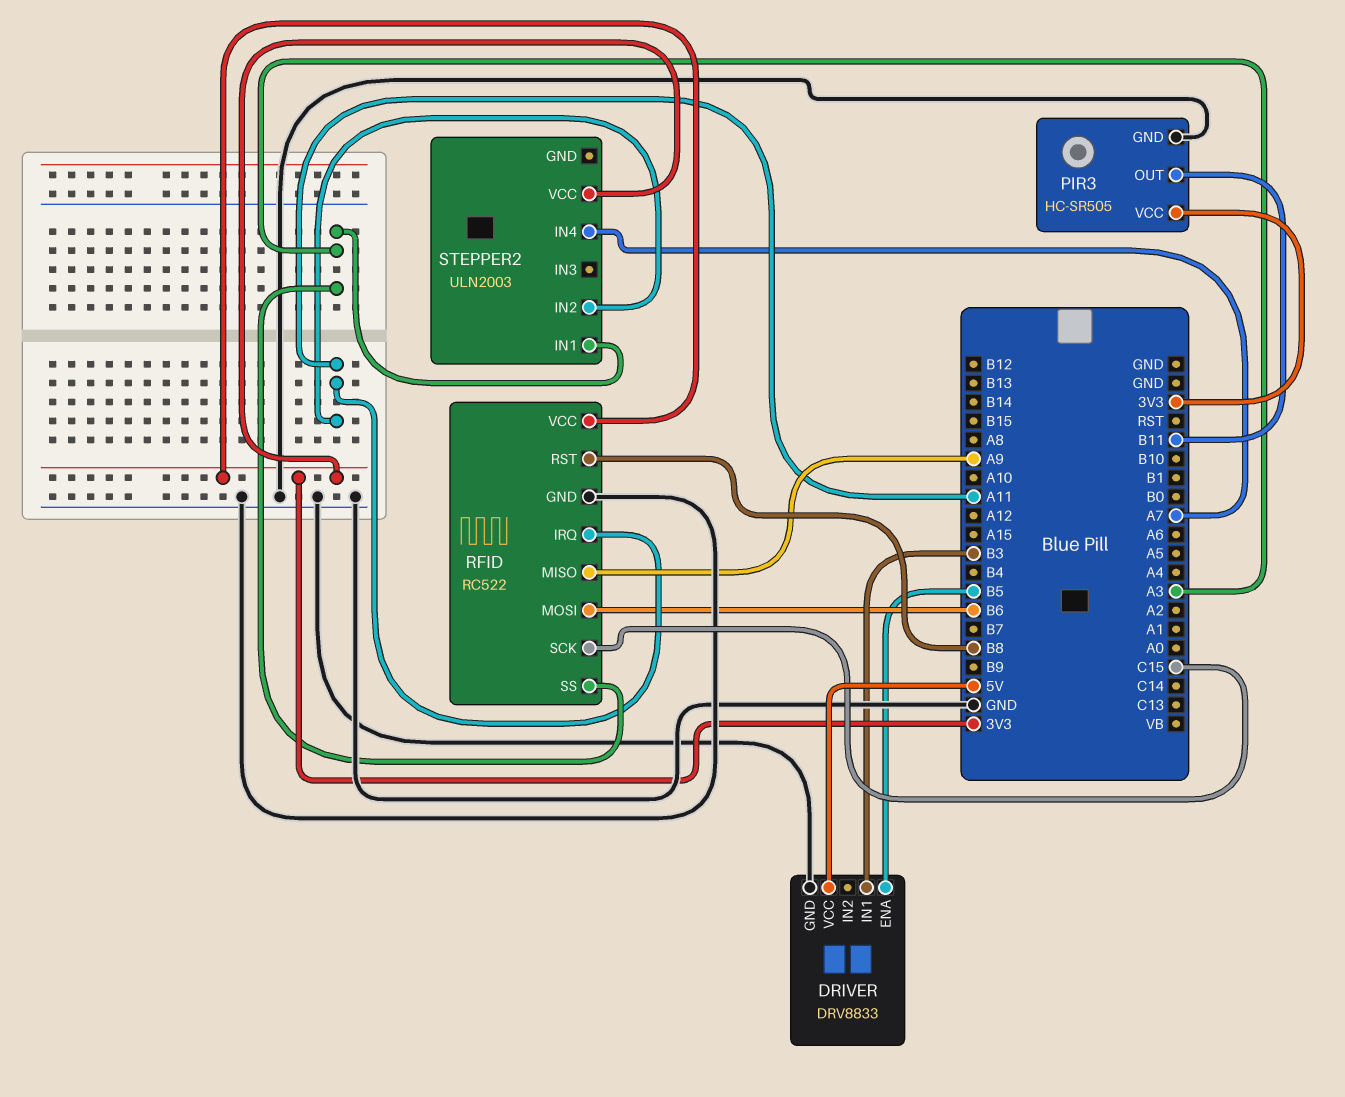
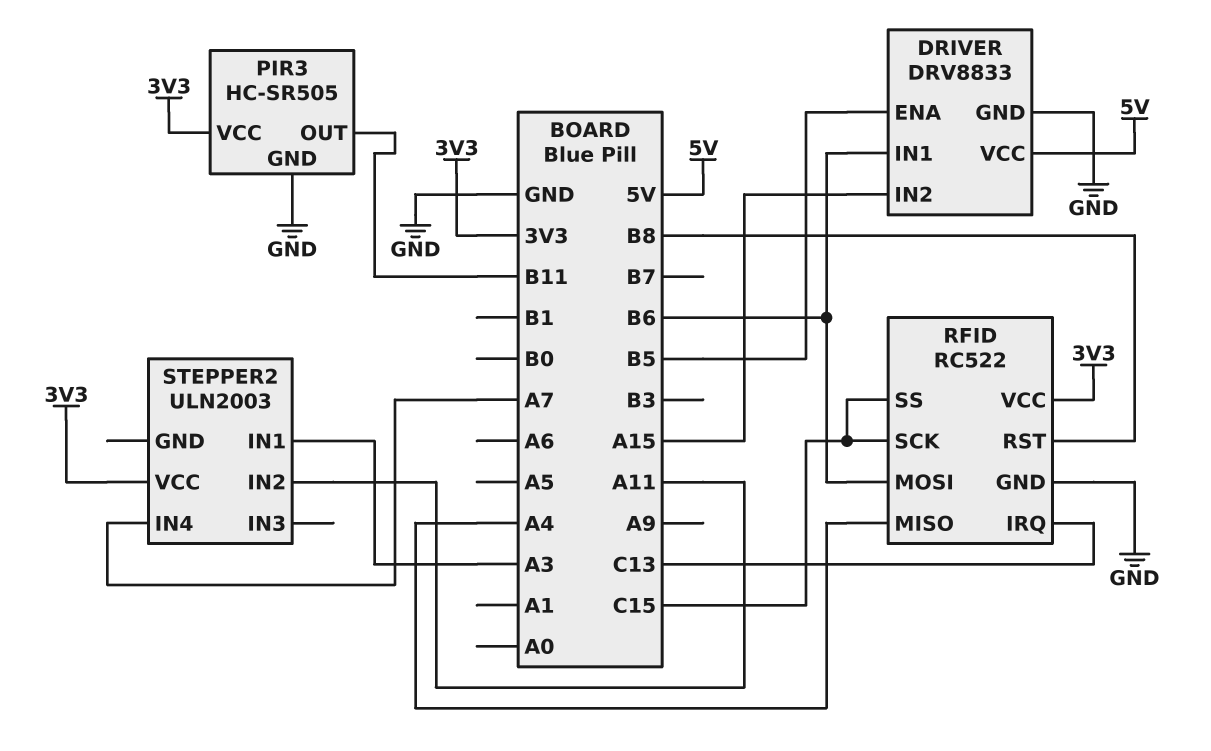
DRIVER pin IN1: B3 -> B6
DRIVER pin IN2: none -> A15
RFID pin IRQ: A11 -> C13
RFID pin MISO: A9 -> A4
RFID pin SS: A3 -> C15

